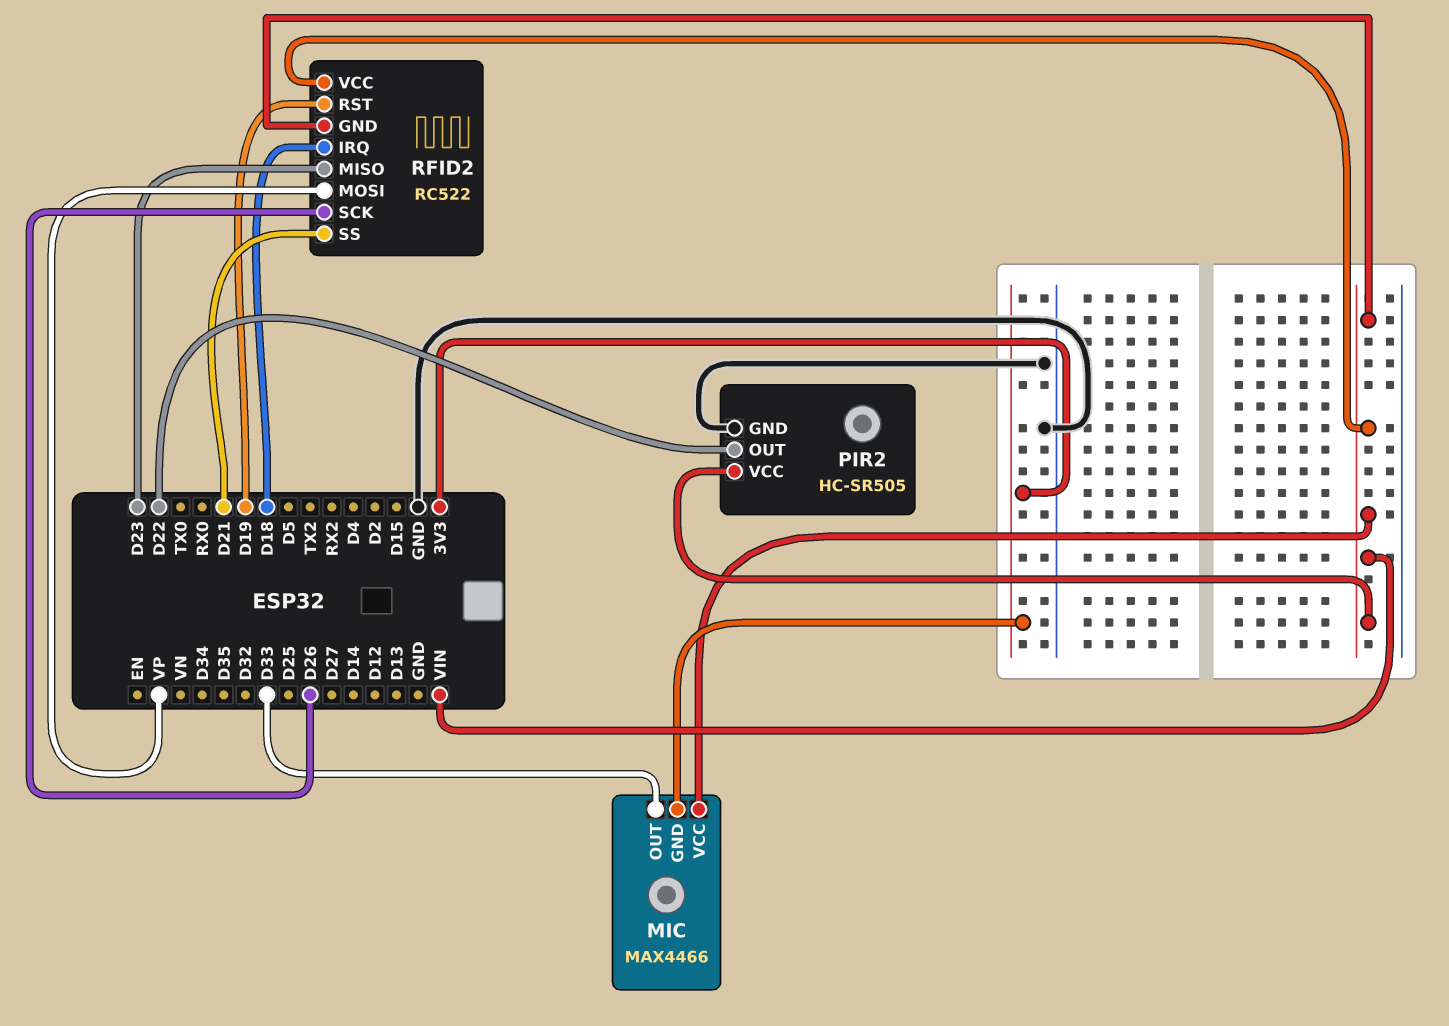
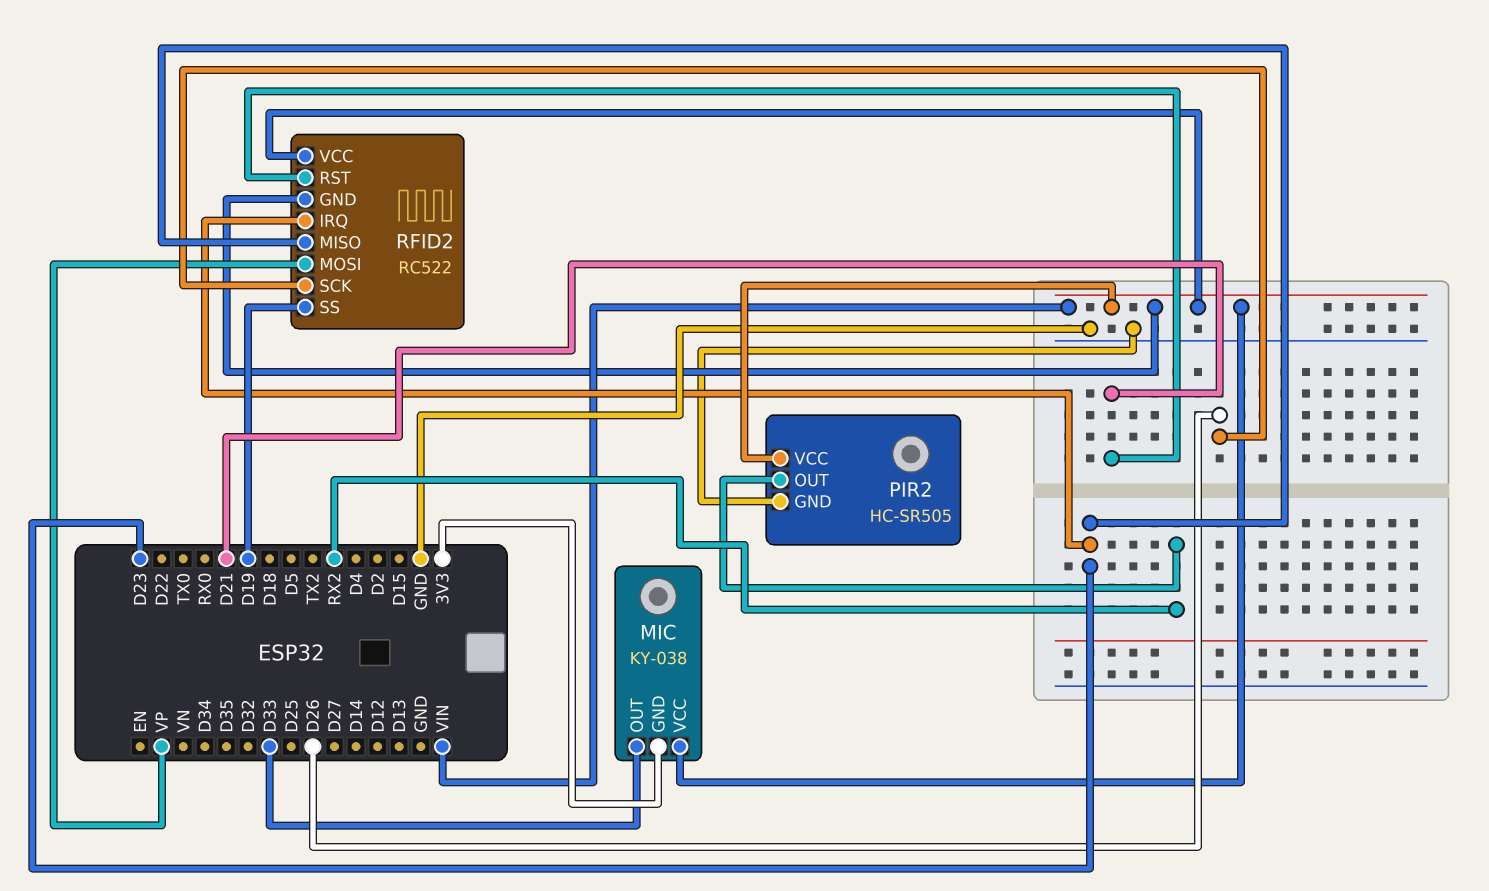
MIC: MAX4466 -> KY-038
PIR2 pin OUT: D22 -> RX2
RFID2 pin IRQ: D18 -> D23
RFID2 pin RST: D19 -> D21
RFID2 pin SS: D21 -> D19

